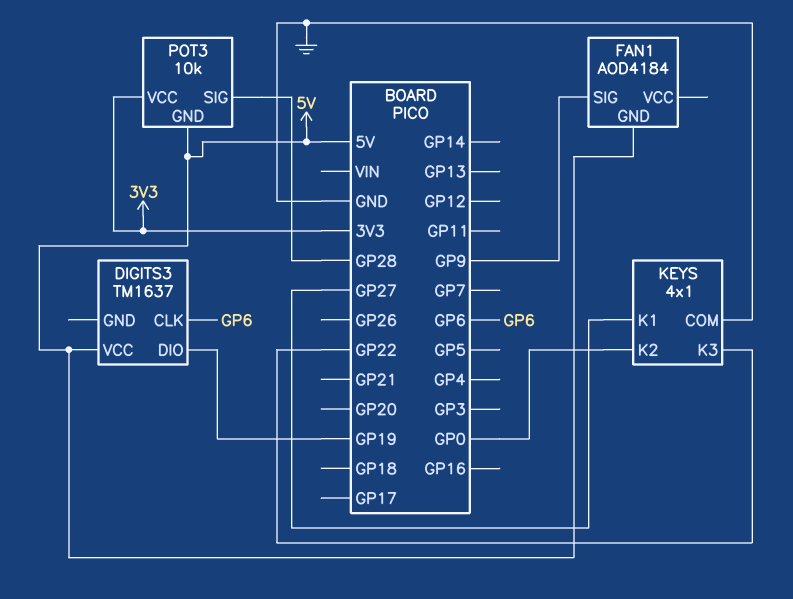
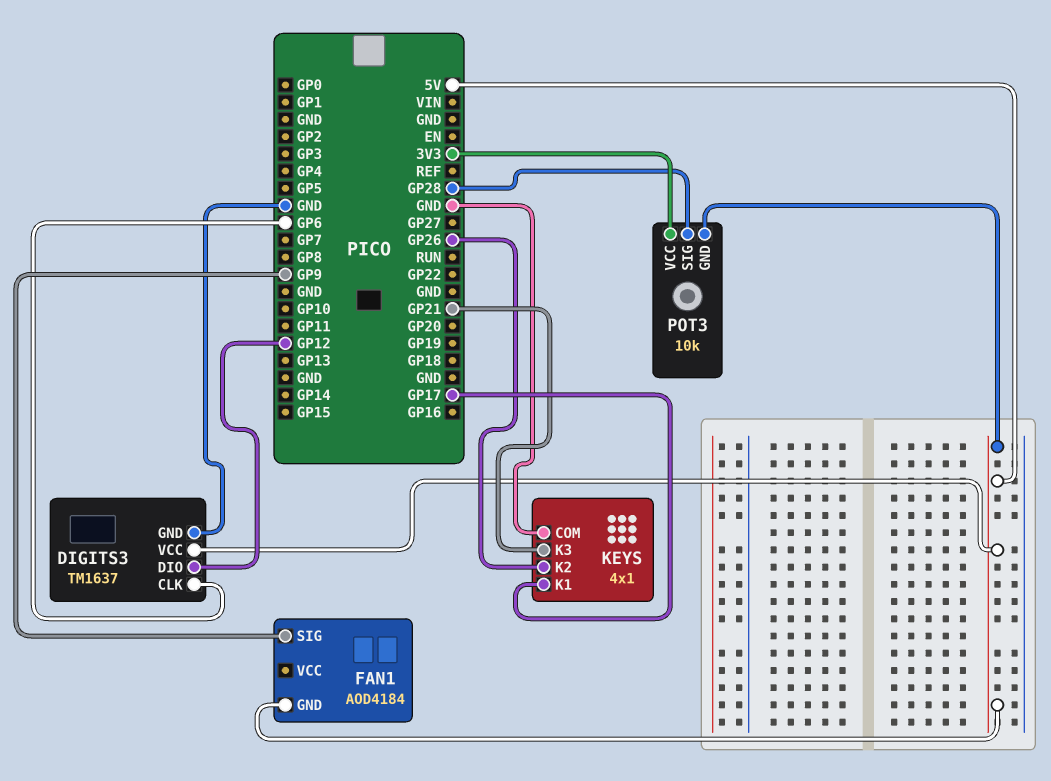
DIGITS3 pin DIO: GP19 -> GP12
DIGITS3 pin GND: none -> GND
KEYS pin K1: GP27 -> GP17
KEYS pin K2: GP0 -> GP26
KEYS pin K3: GP22 -> GP21

